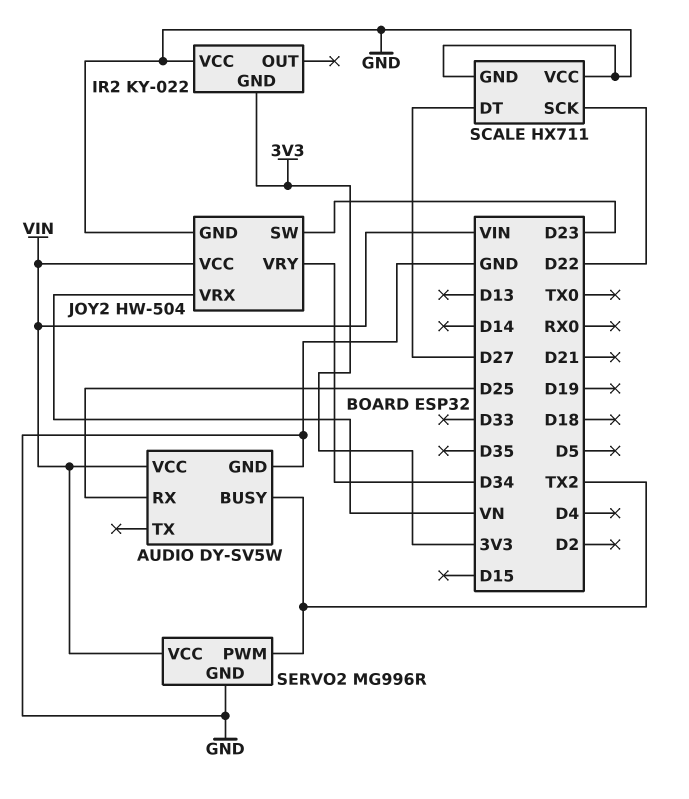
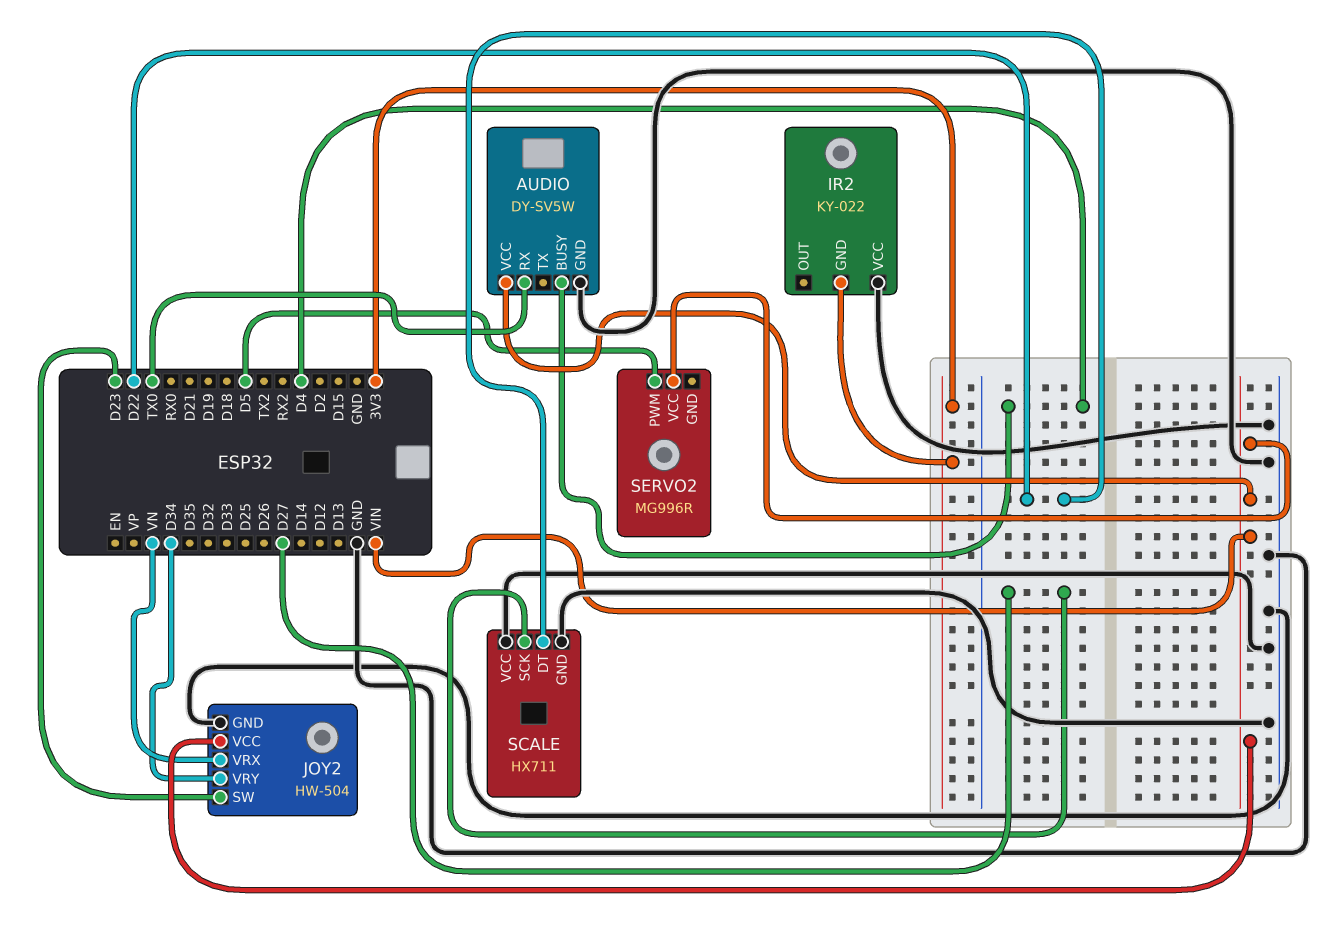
AUDIO pin BUSY: TX2 -> D4
AUDIO pin RX: D25 -> TX0
SCALE pin DT: D27 -> D22
SCALE pin SCK: D22 -> D27
SERVO2 pin GND: GND -> none
SERVO2 pin PWM: TX2 -> D5

